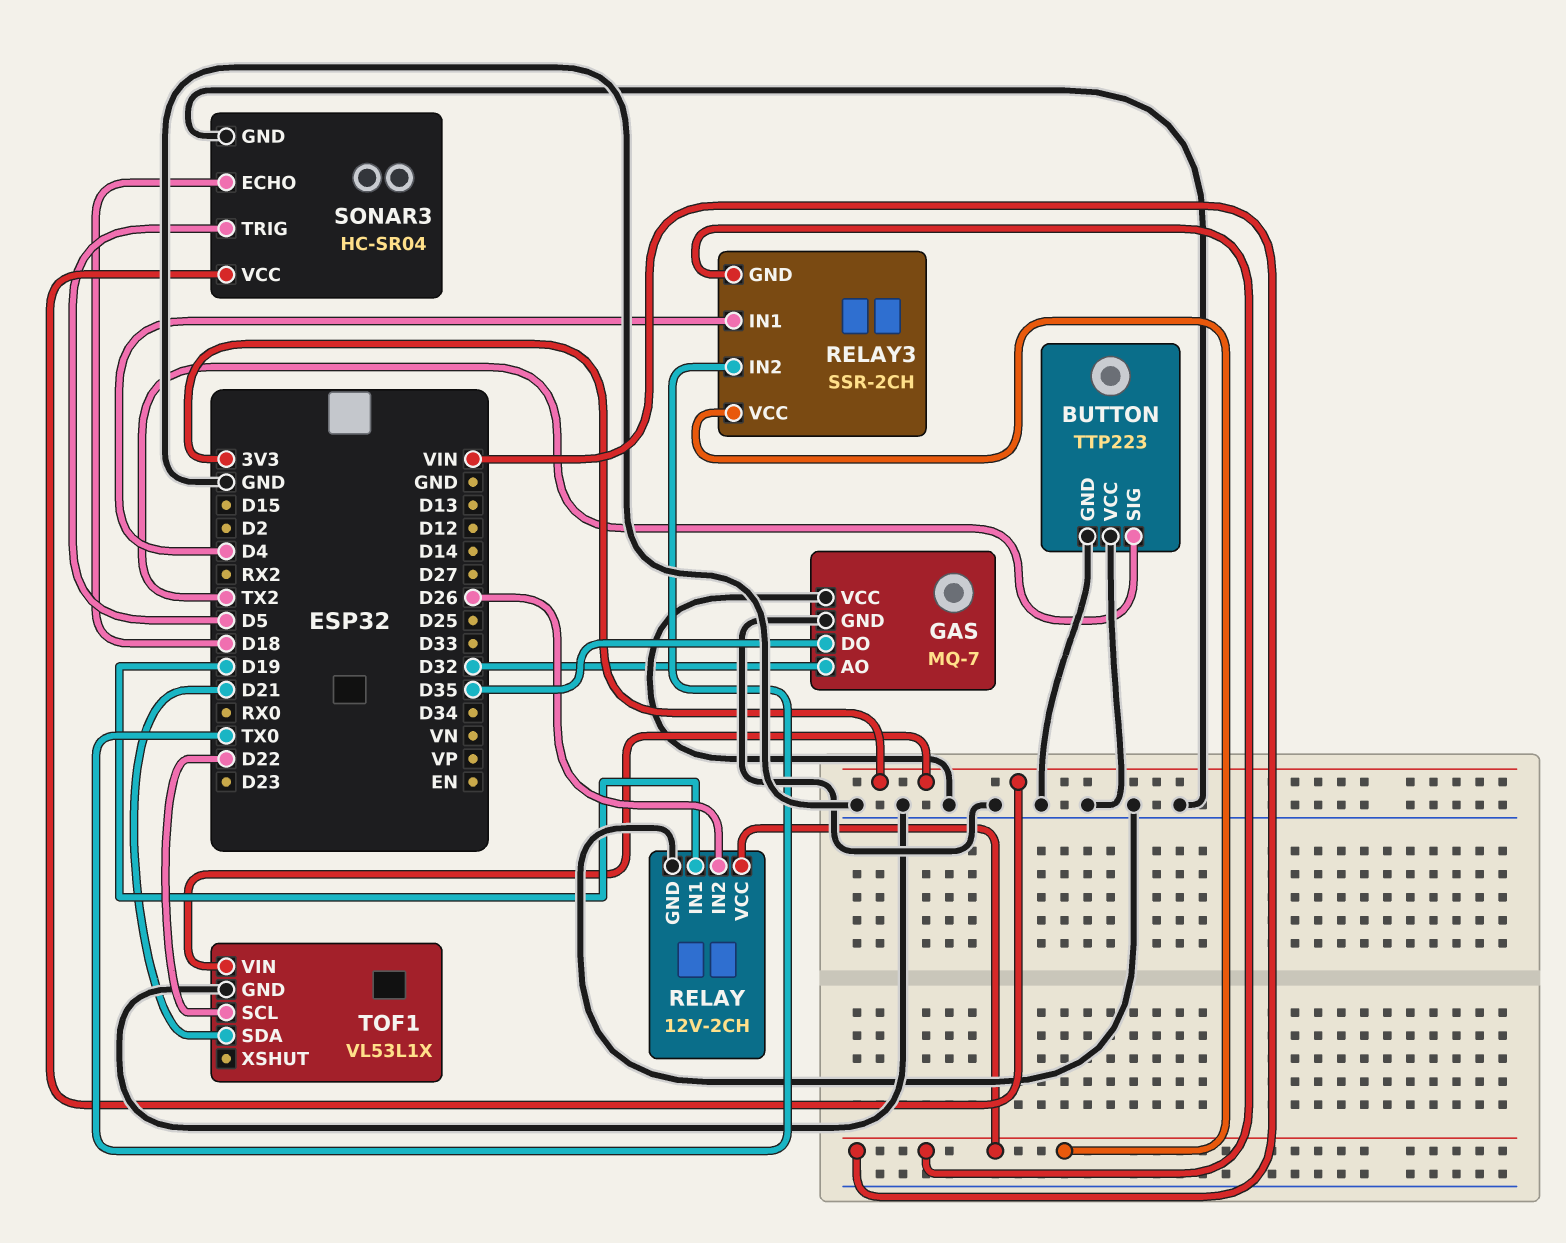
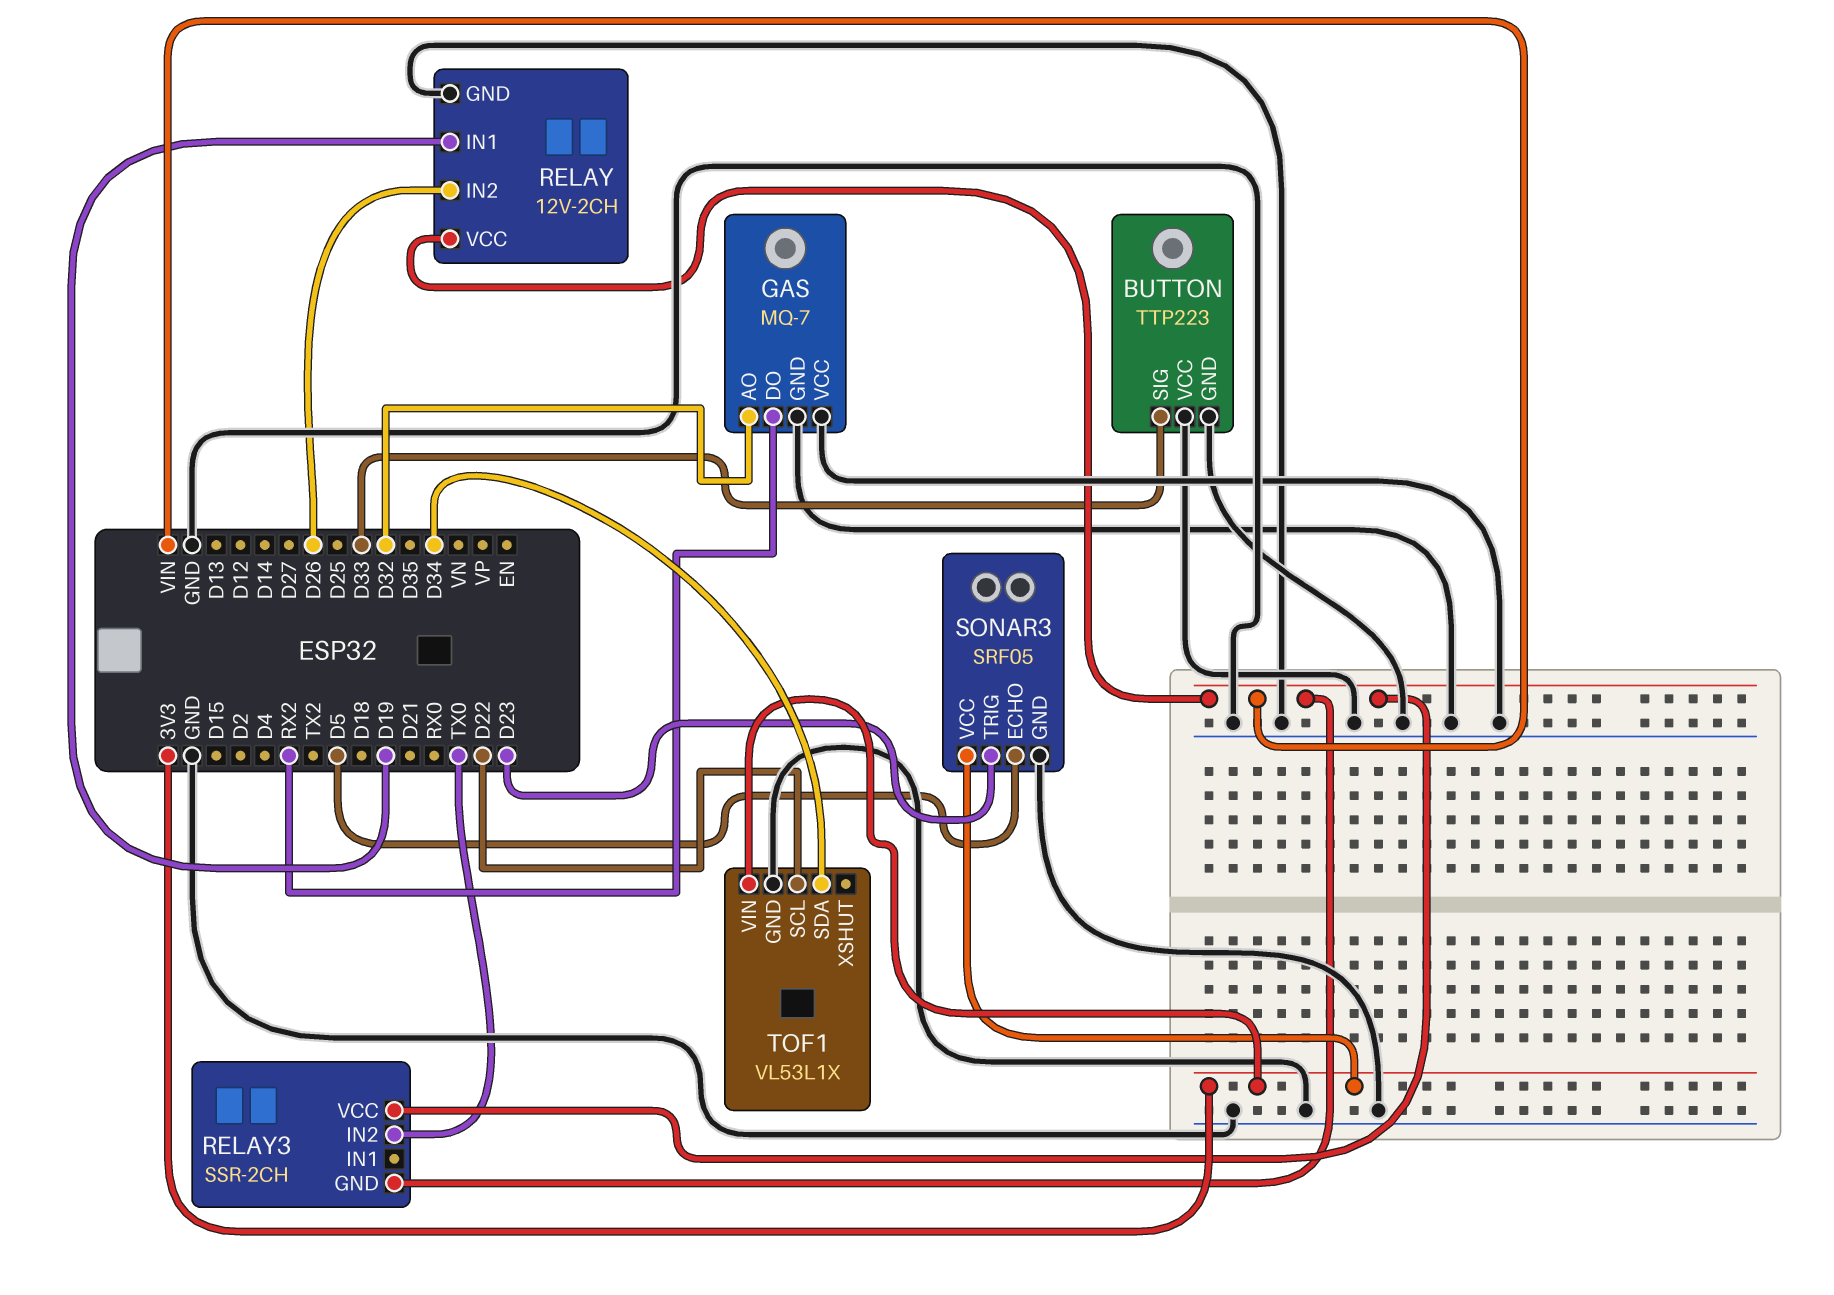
BUTTON pin SIG: TX2 -> D33
GAS pin DO: D35 -> RX2
RELAY3 pin IN1: D4 -> none
SONAR3: HC-SR04 -> SRF05
SONAR3 pin ECHO: D18 -> D5
SONAR3 pin TRIG: D5 -> D23
TOF1 pin SDA: D21 -> D34

